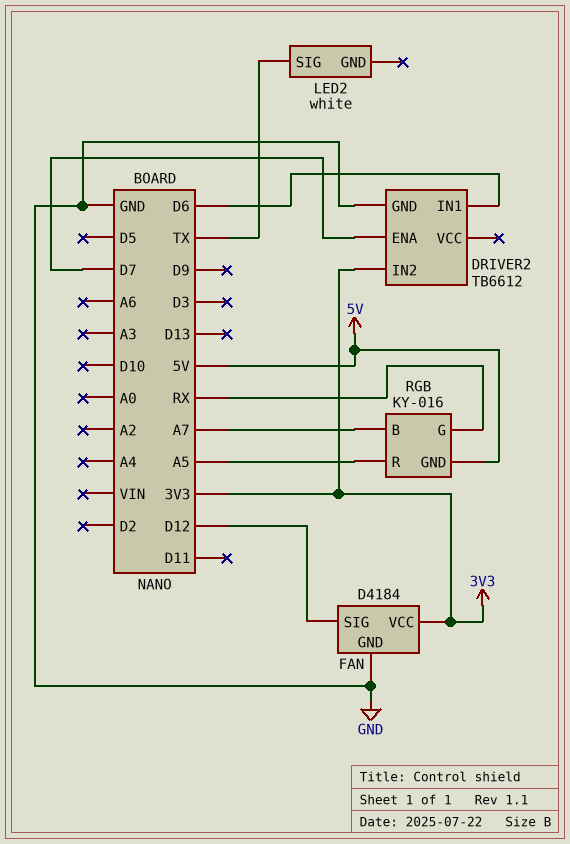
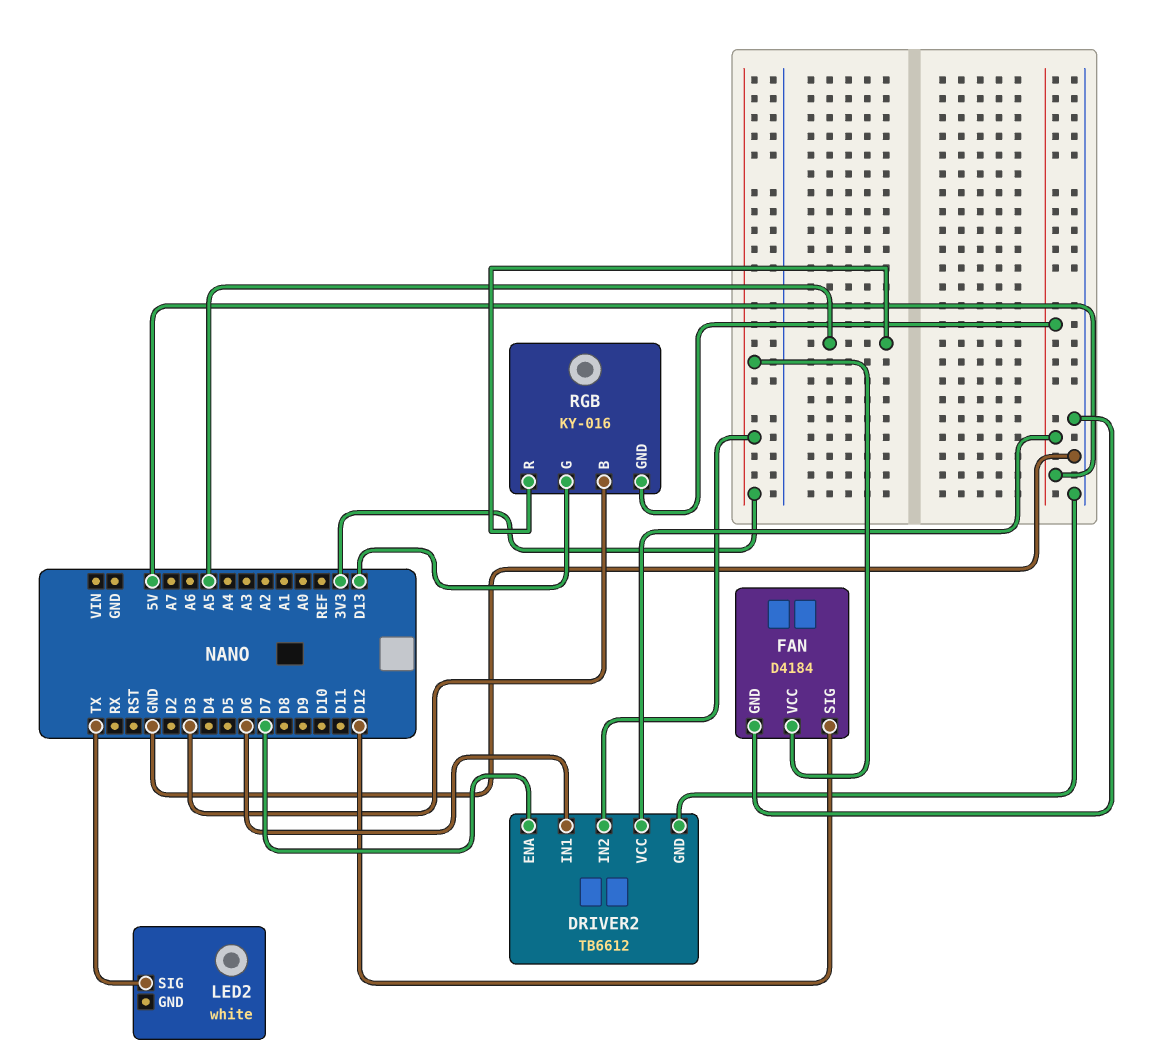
DRIVER2 pin VCC: none -> 5V
RGB pin B: A7 -> D3
RGB pin G: RX -> D13

